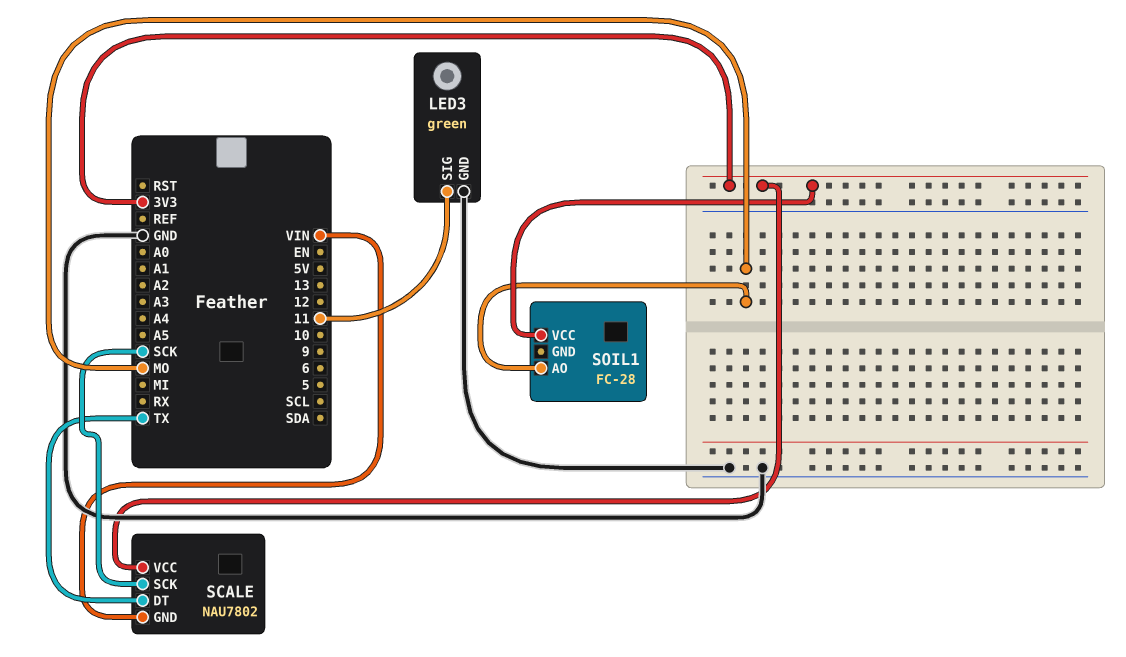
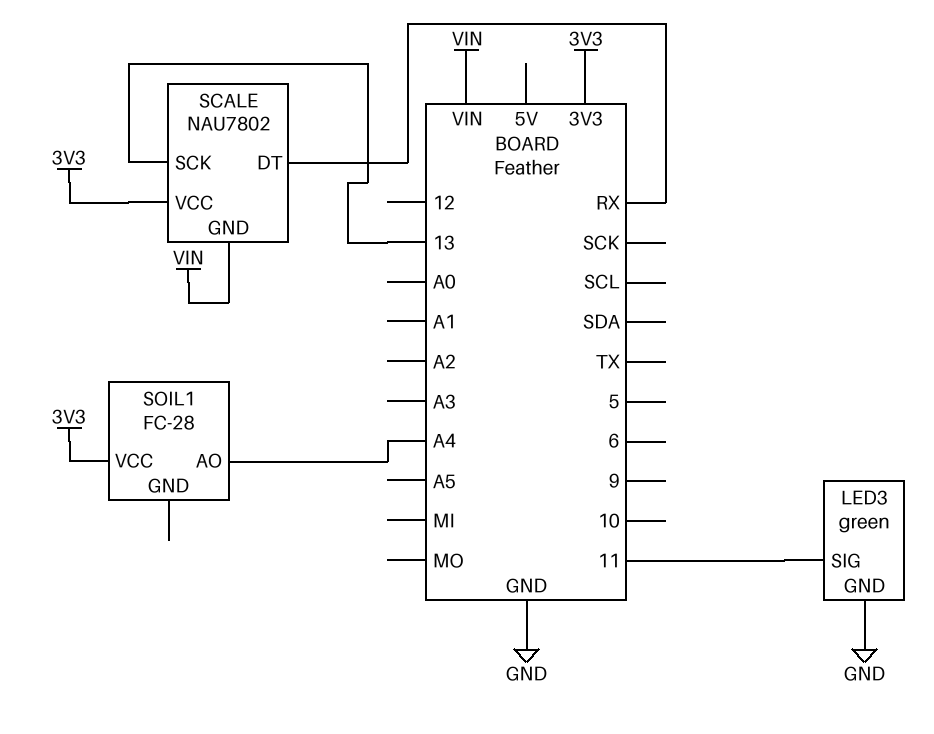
SCALE pin DT: TX -> RX
SCALE pin SCK: SCK -> 13
SOIL1 pin AO: MO -> A4

